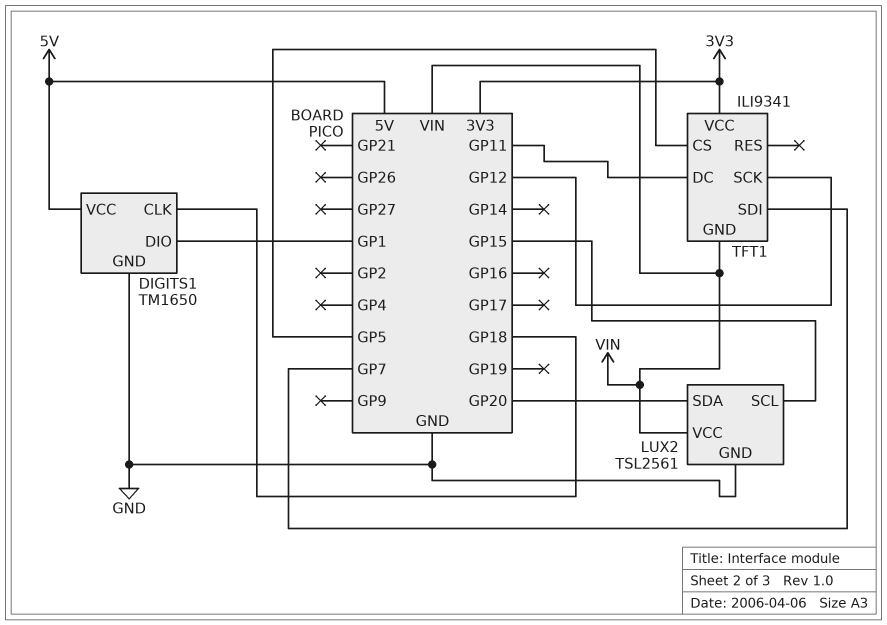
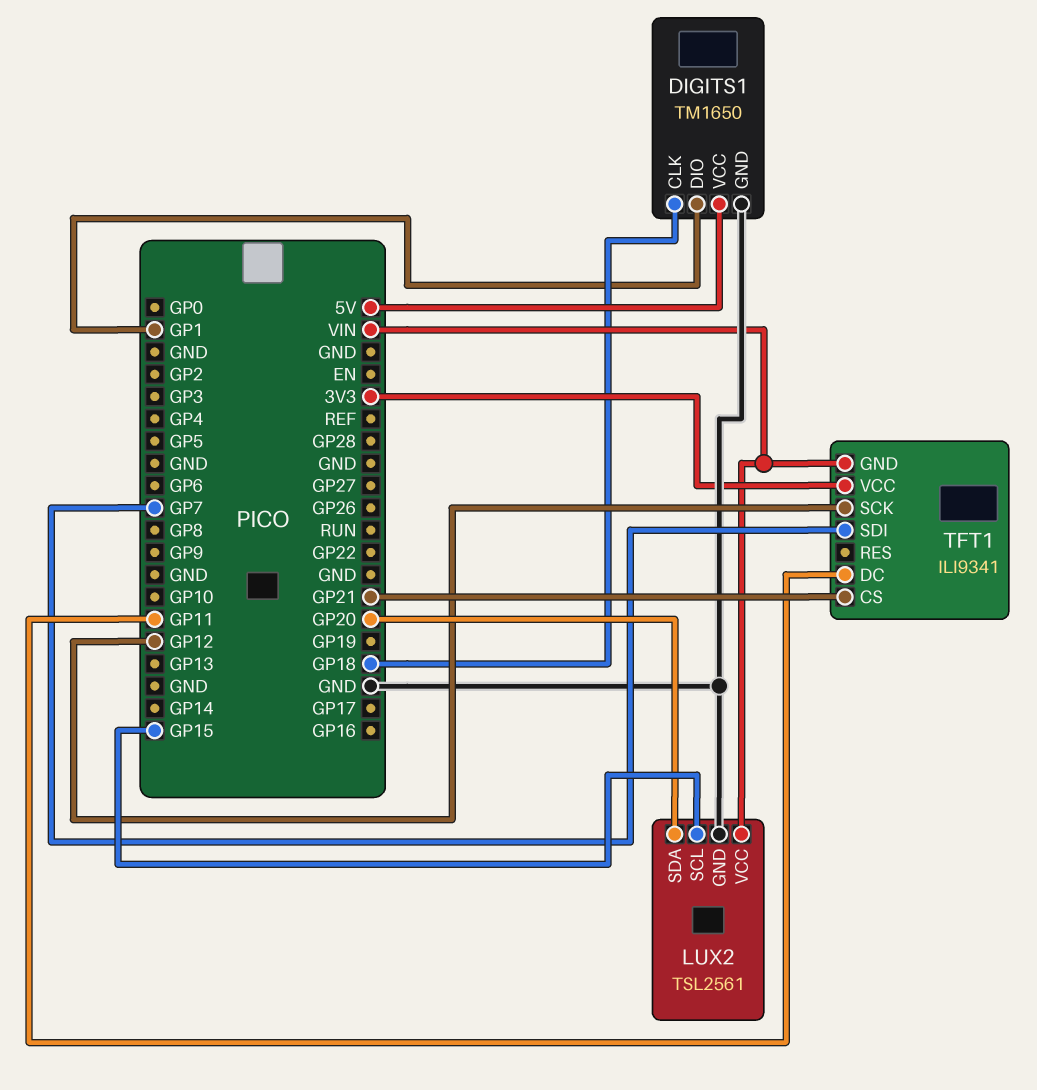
TFT1 pin CS: GP5 -> GP21

